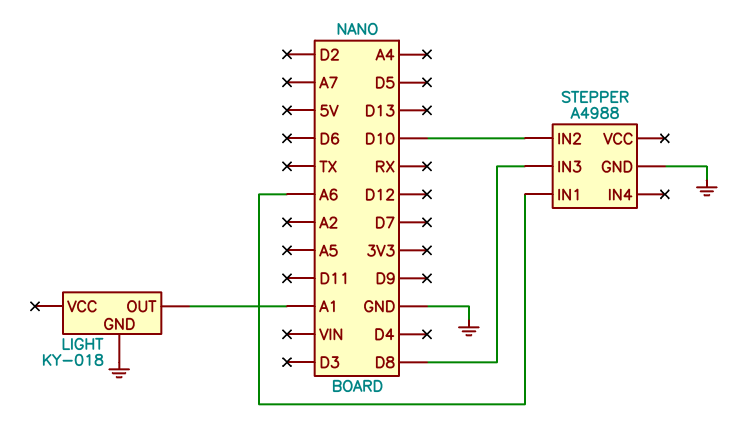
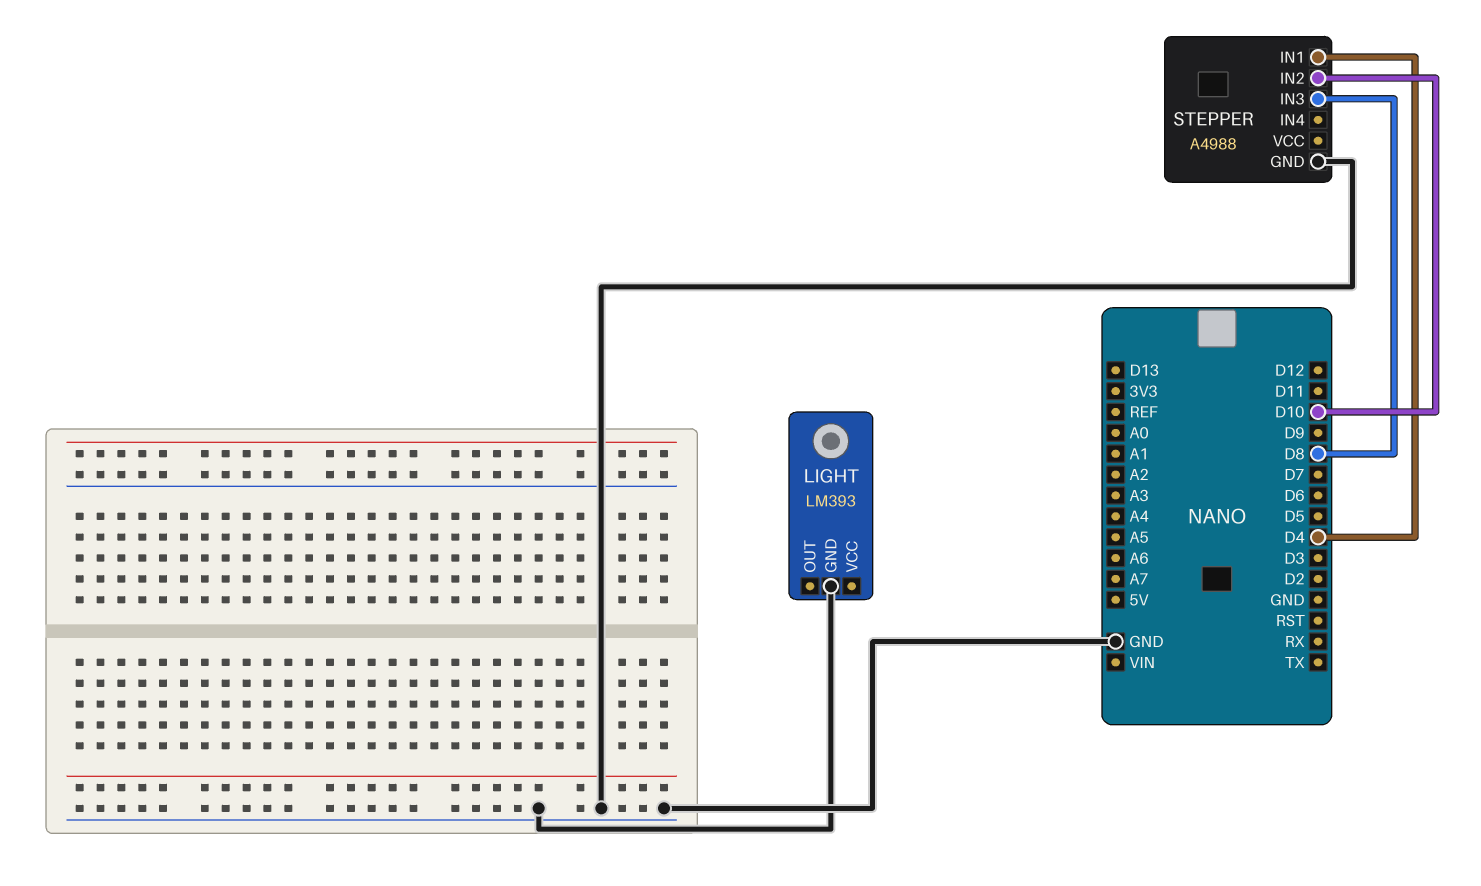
LIGHT: KY-018 -> LM393
LIGHT pin OUT: A1 -> none
STEPPER pin IN1: A6 -> D4

